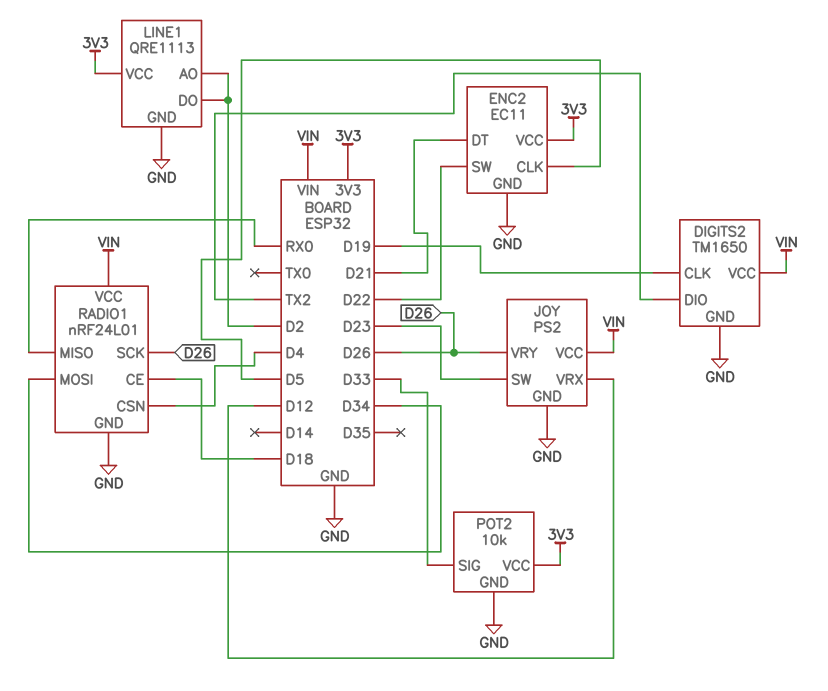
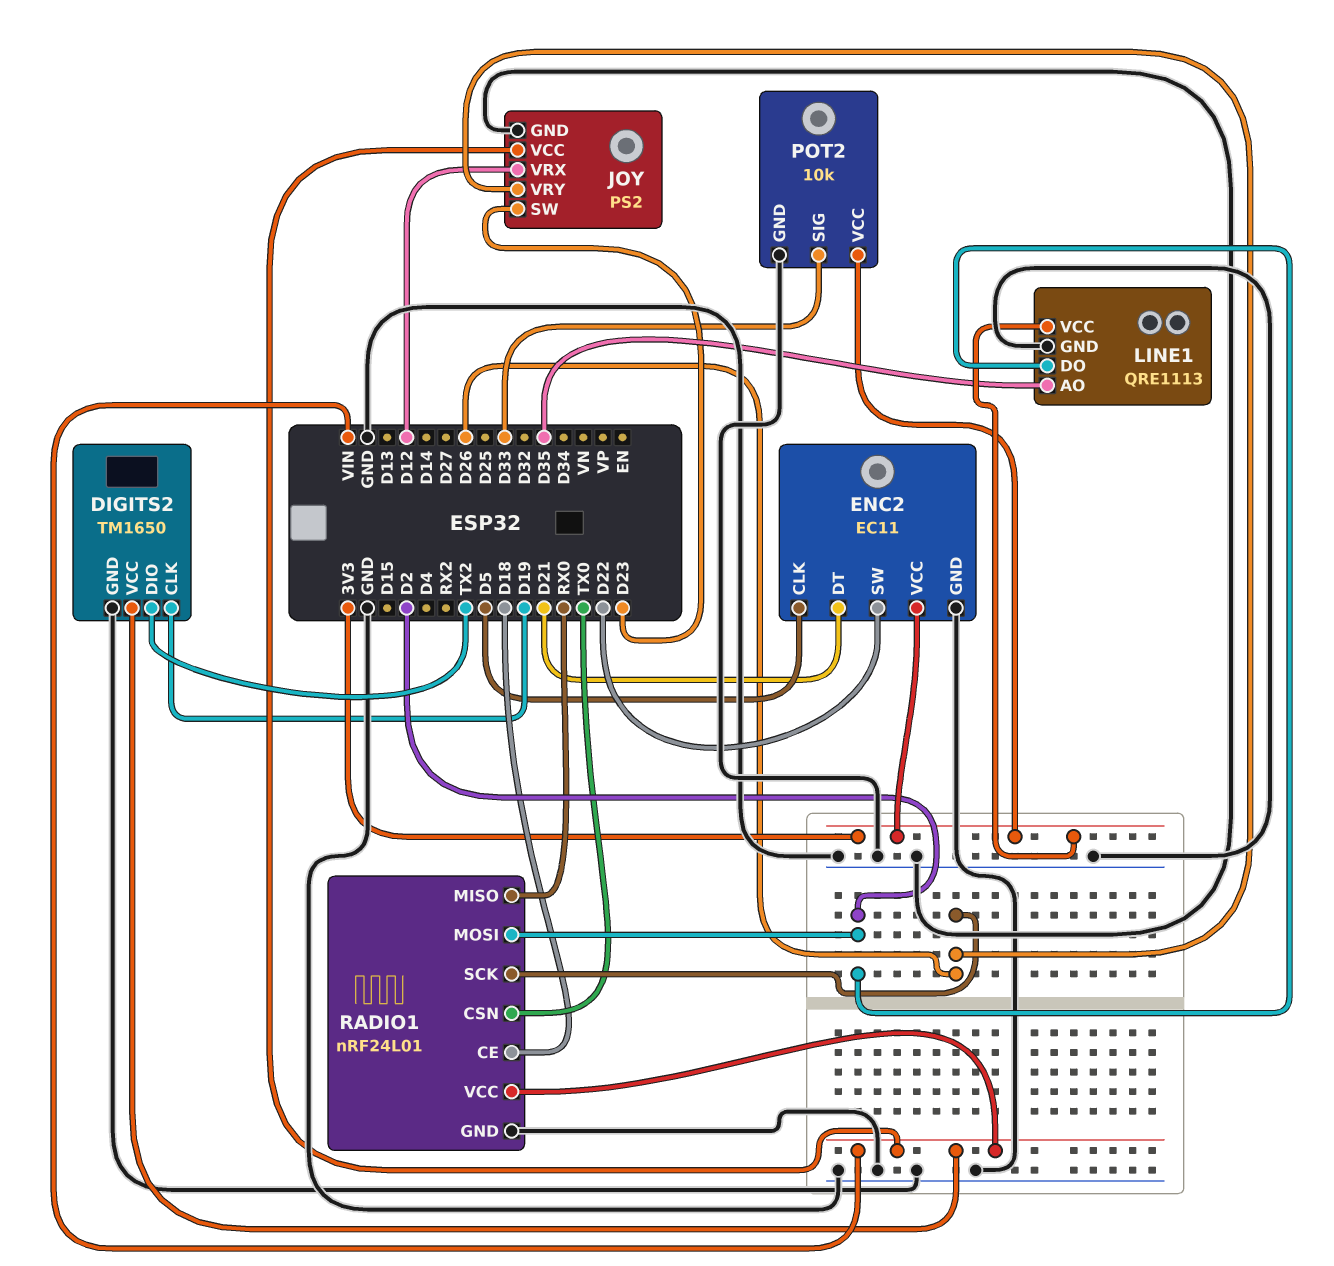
LINE1 pin AO: D2 -> D35
RADIO1 pin CSN: D4 -> TX0
RADIO1 pin MOSI: D34 -> D2

